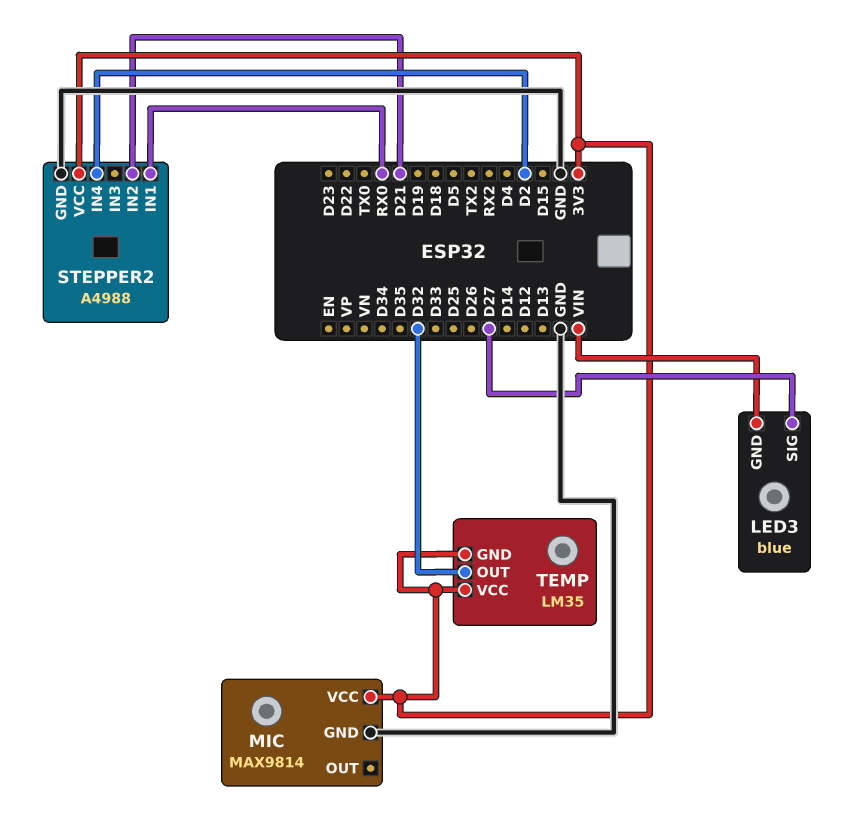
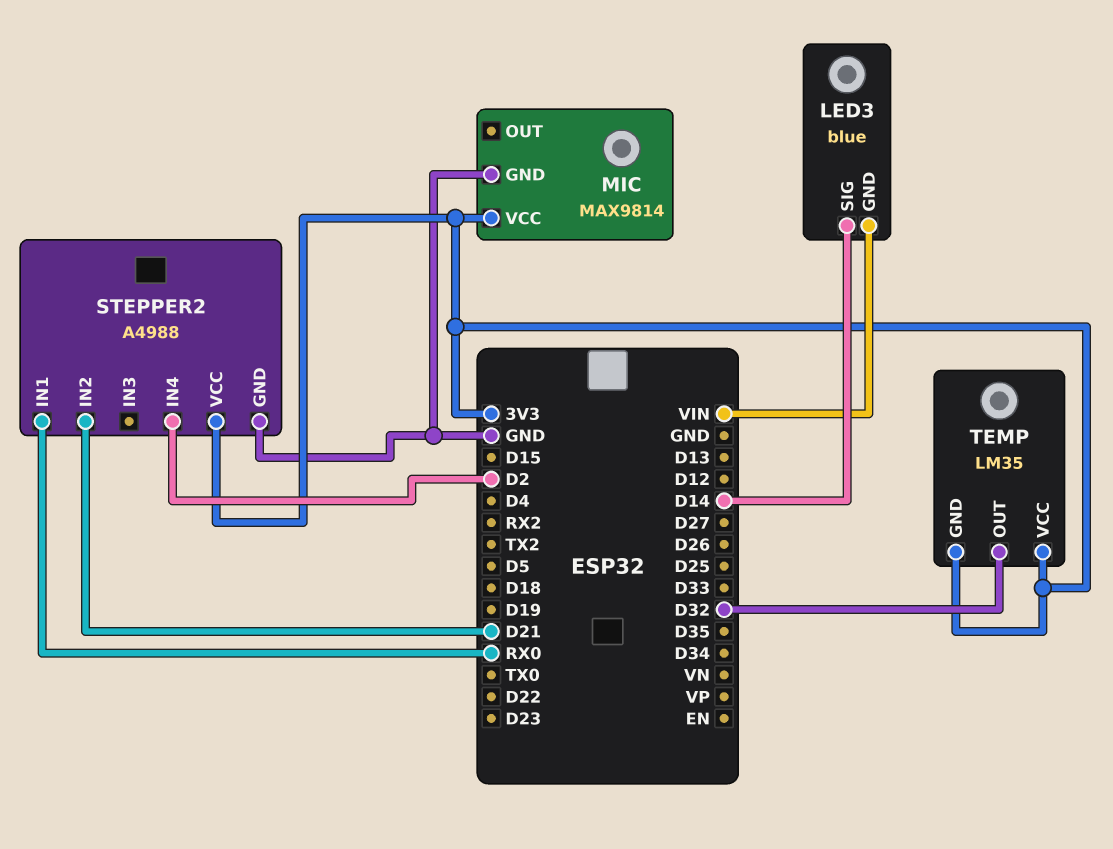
LED3 pin SIG: D27 -> D14

